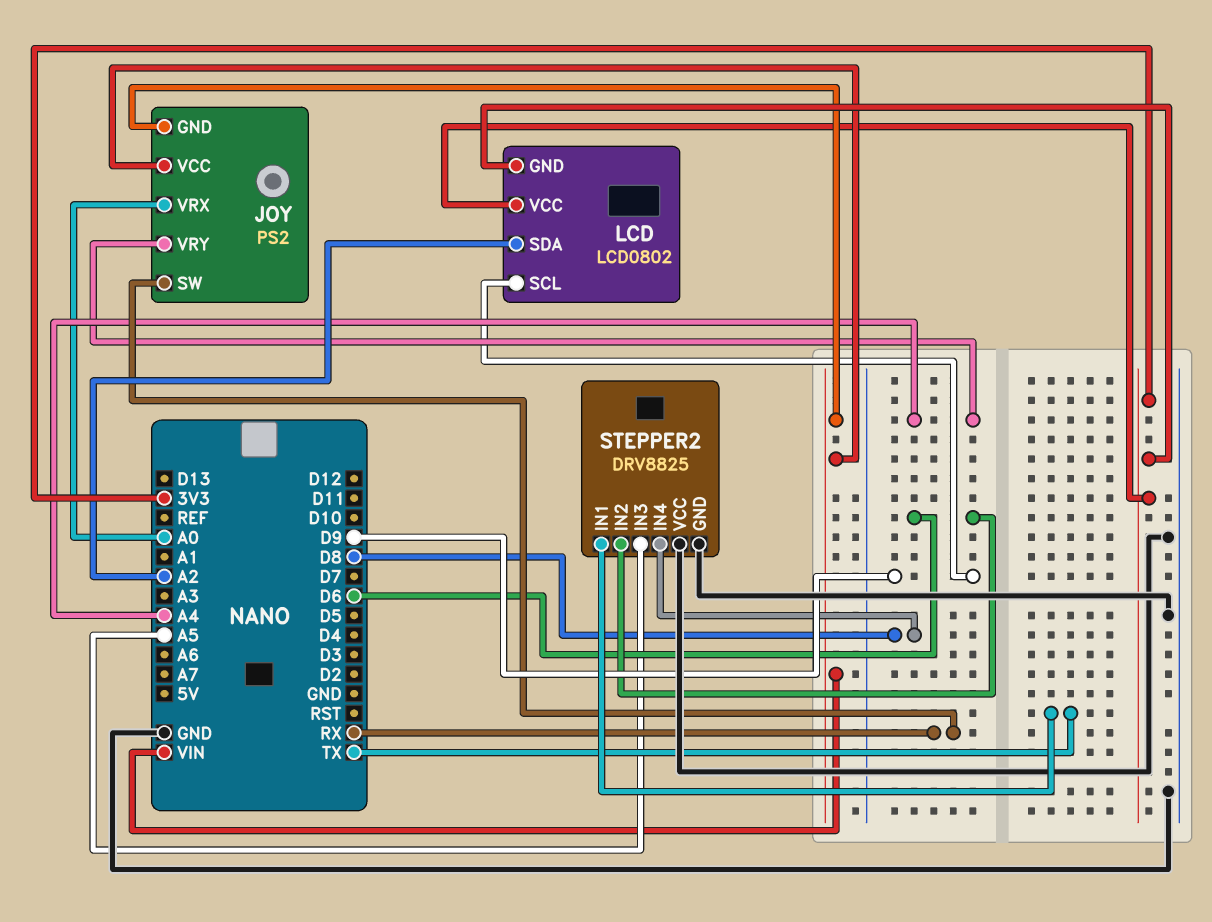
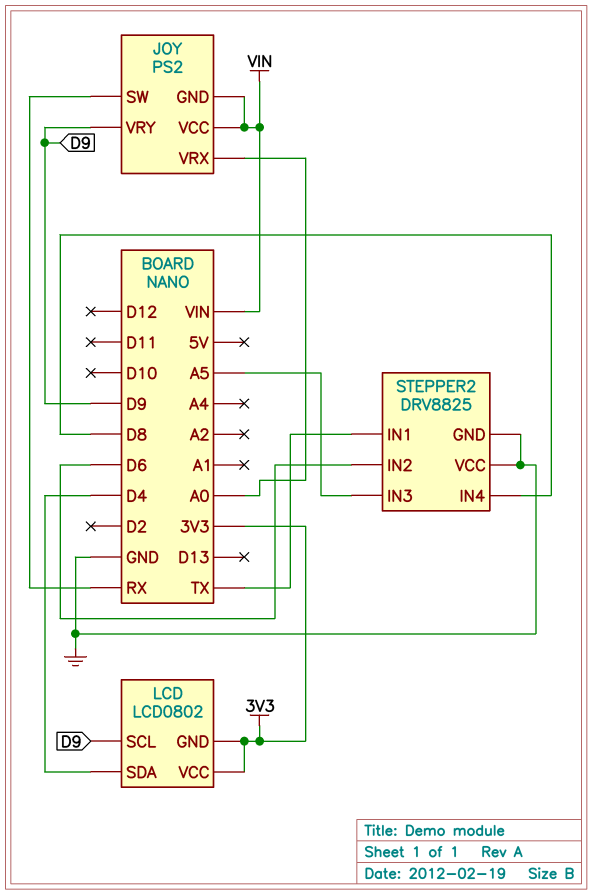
JOY pin VRY: A4 -> D9
LCD pin SDA: A2 -> D4

